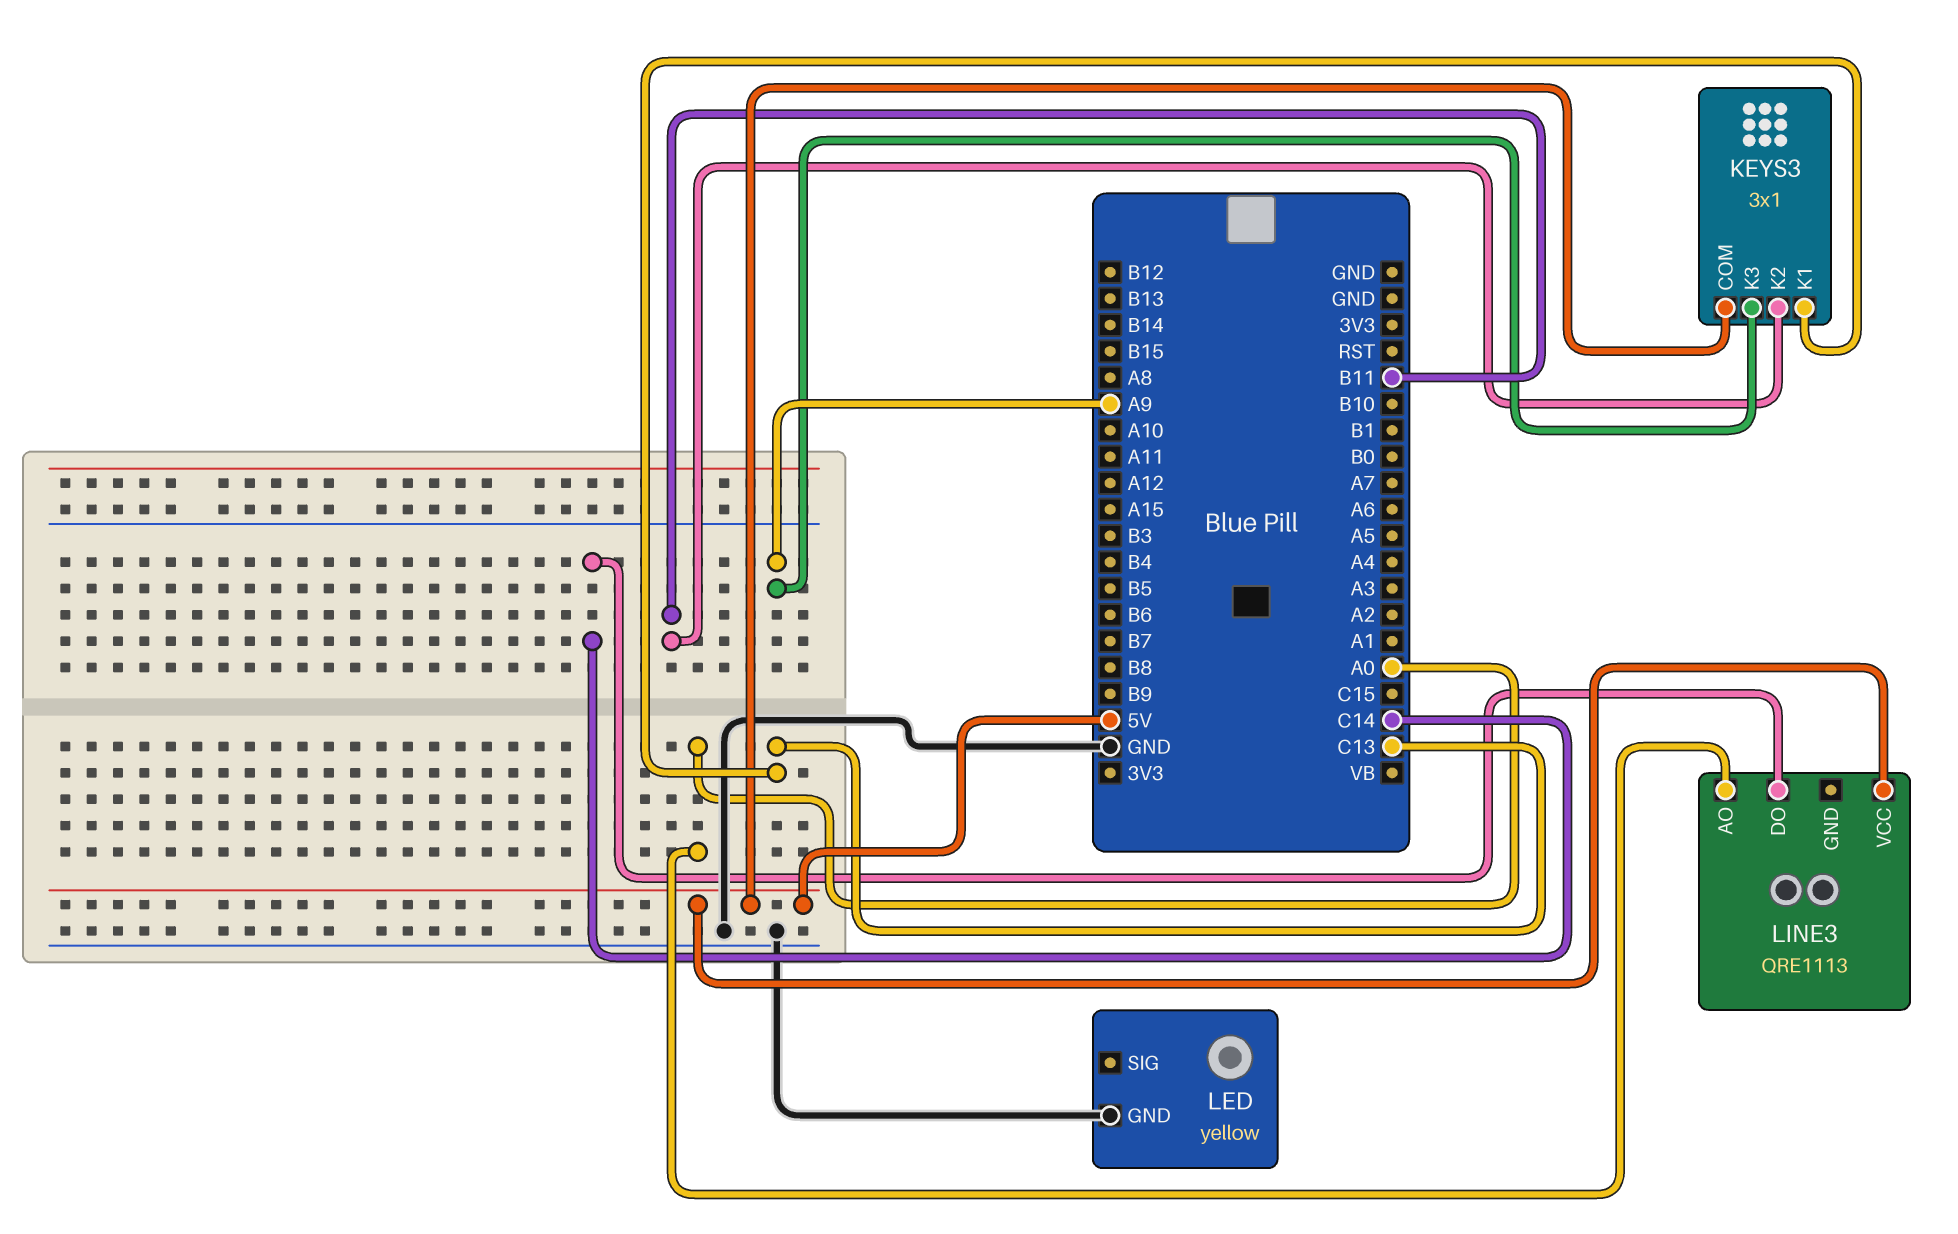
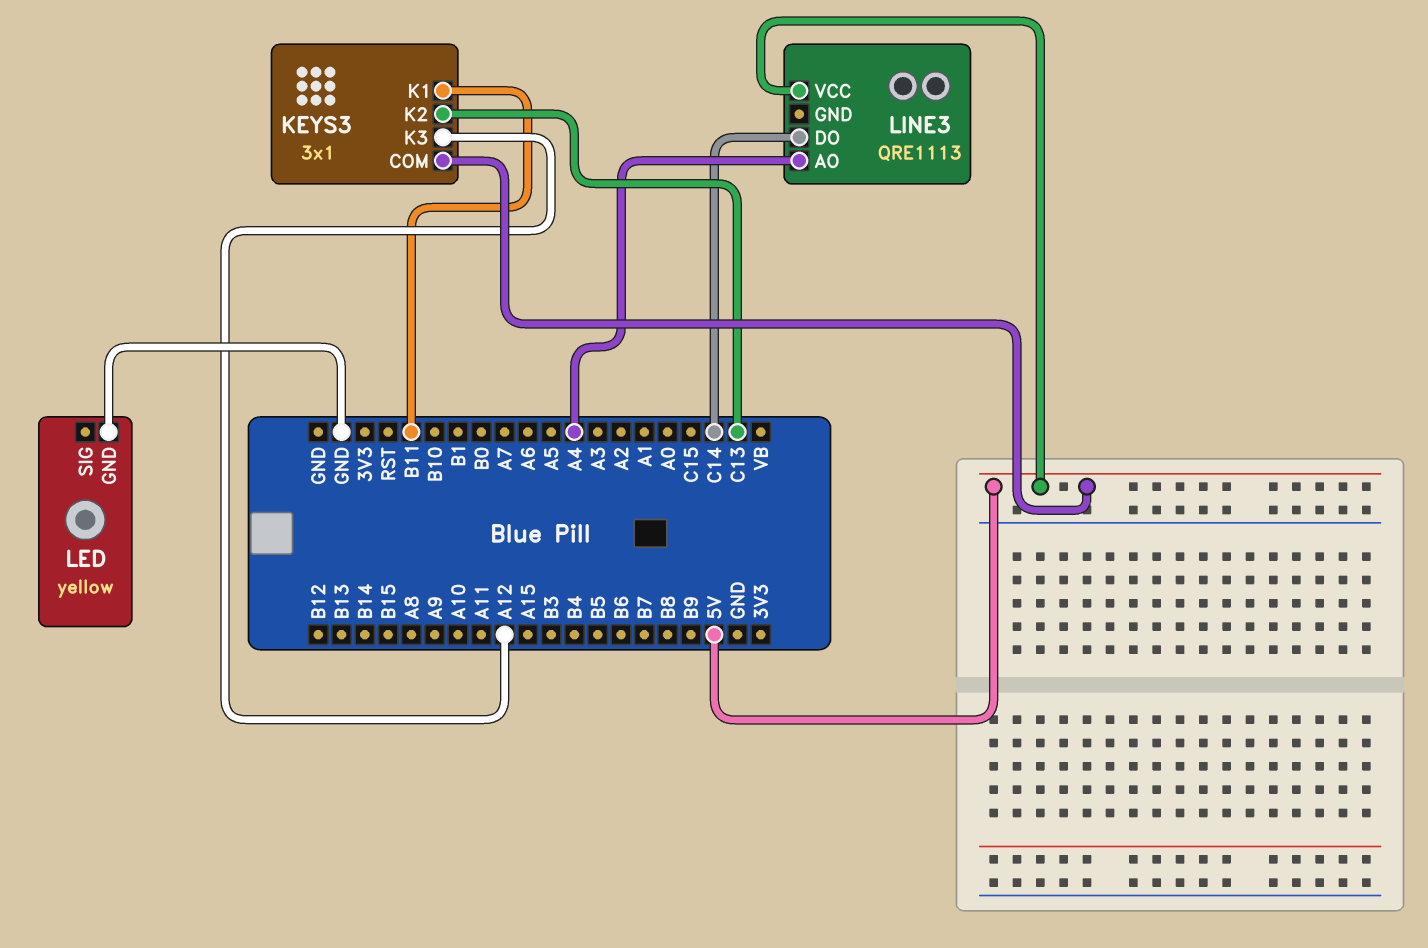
KEYS3 pin K1: C13 -> B11
KEYS3 pin K2: B11 -> C13
KEYS3 pin K3: A9 -> A12
LINE3 pin AO: A0 -> A4

